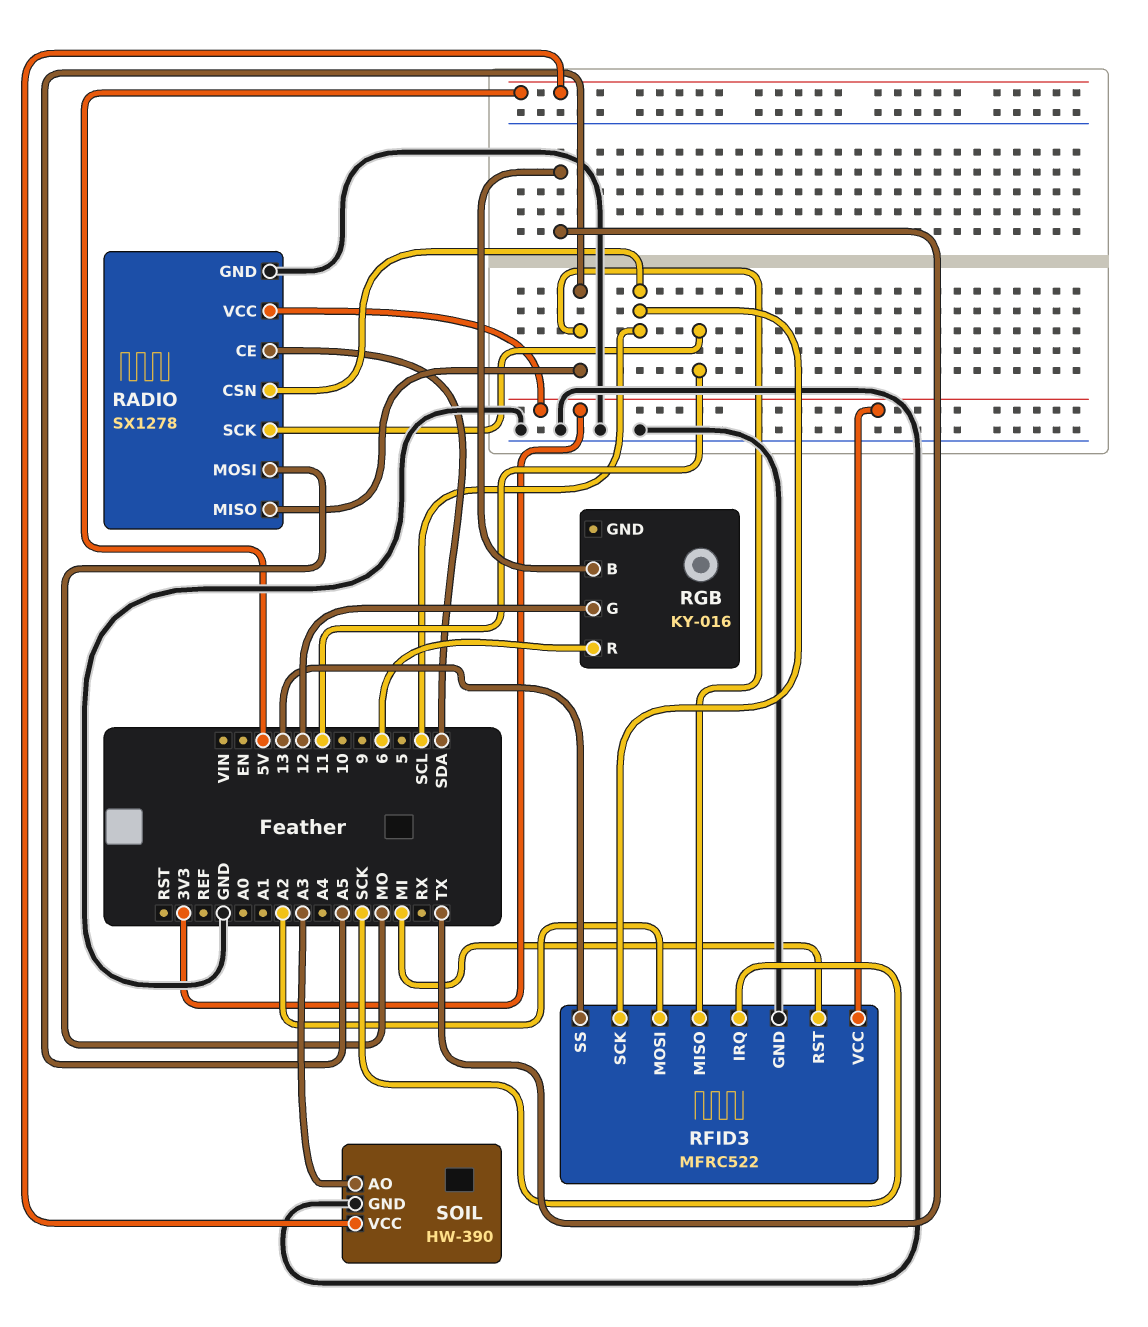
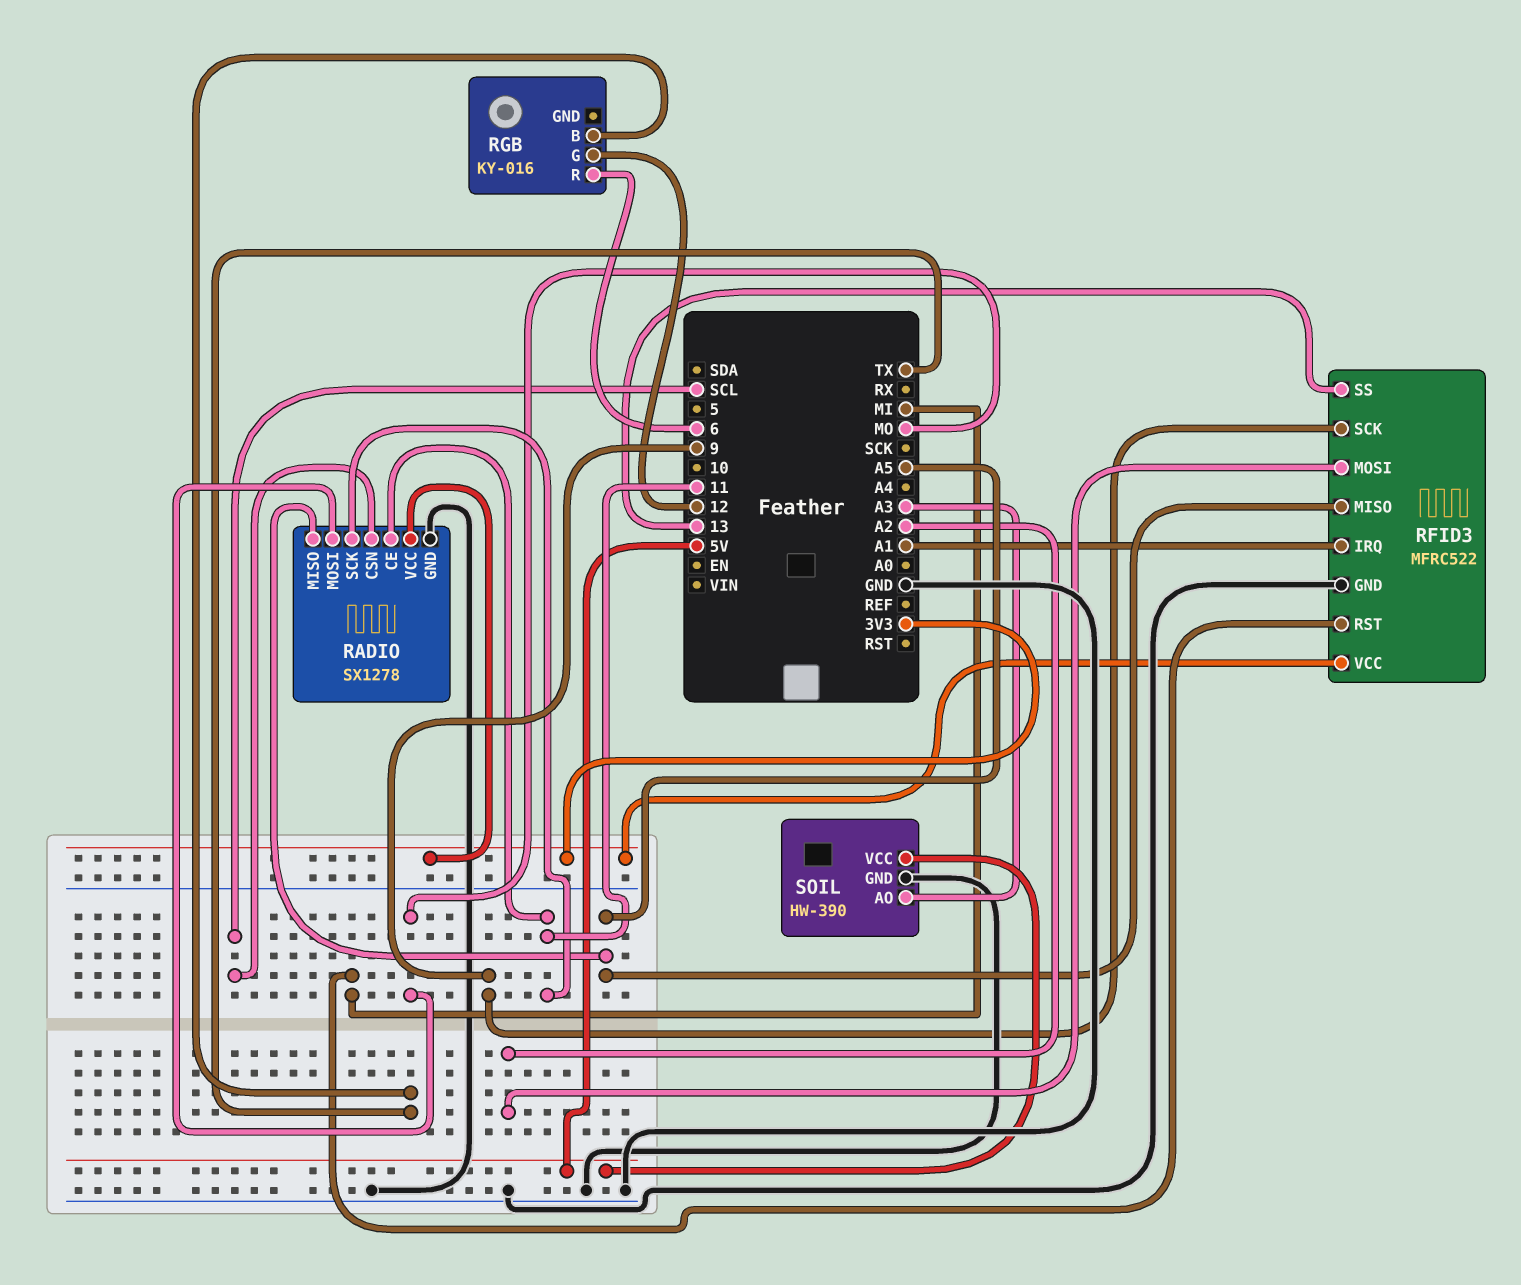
RADIO pin CE: SDA -> 11
RFID3 pin IRQ: SCK -> A1
RFID3 pin SCK: SCL -> 9

